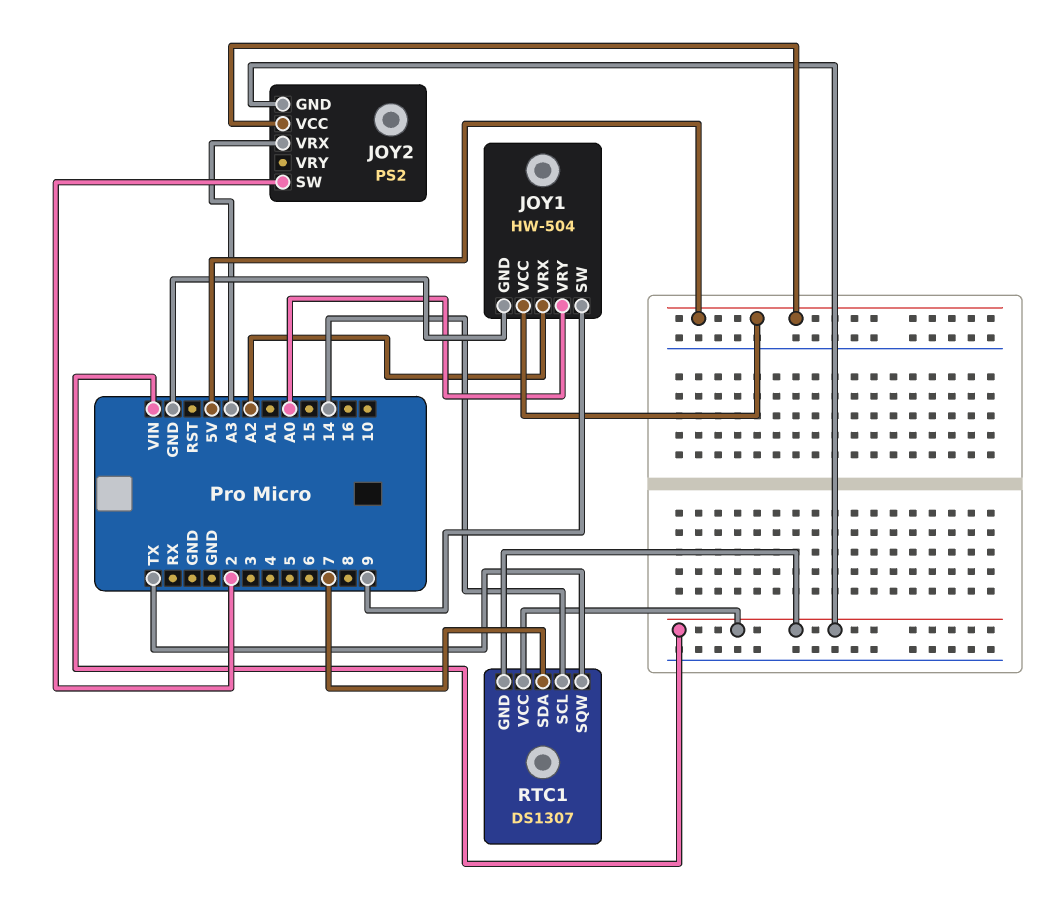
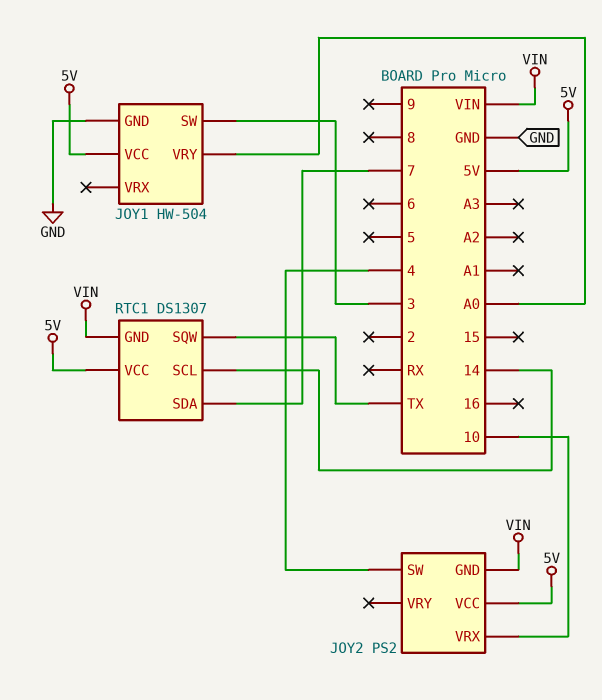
JOY1 pin SW: 9 -> 3
JOY1 pin VRX: A2 -> none
JOY2 pin SW: 2 -> 4
JOY2 pin VRX: A3 -> 10
RTC1 pin VCC: VIN -> 5V

